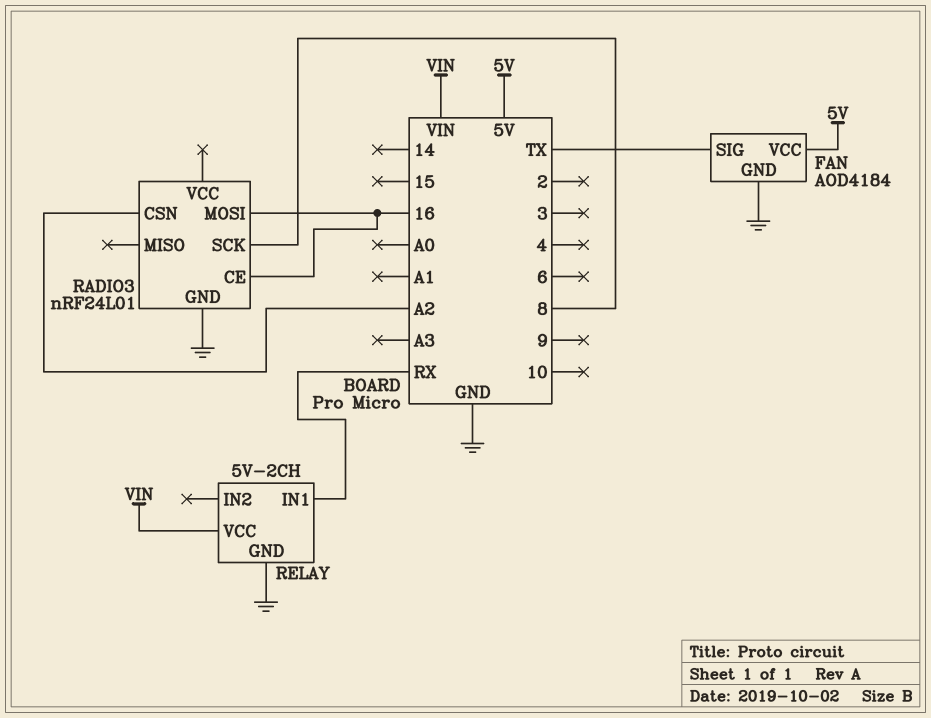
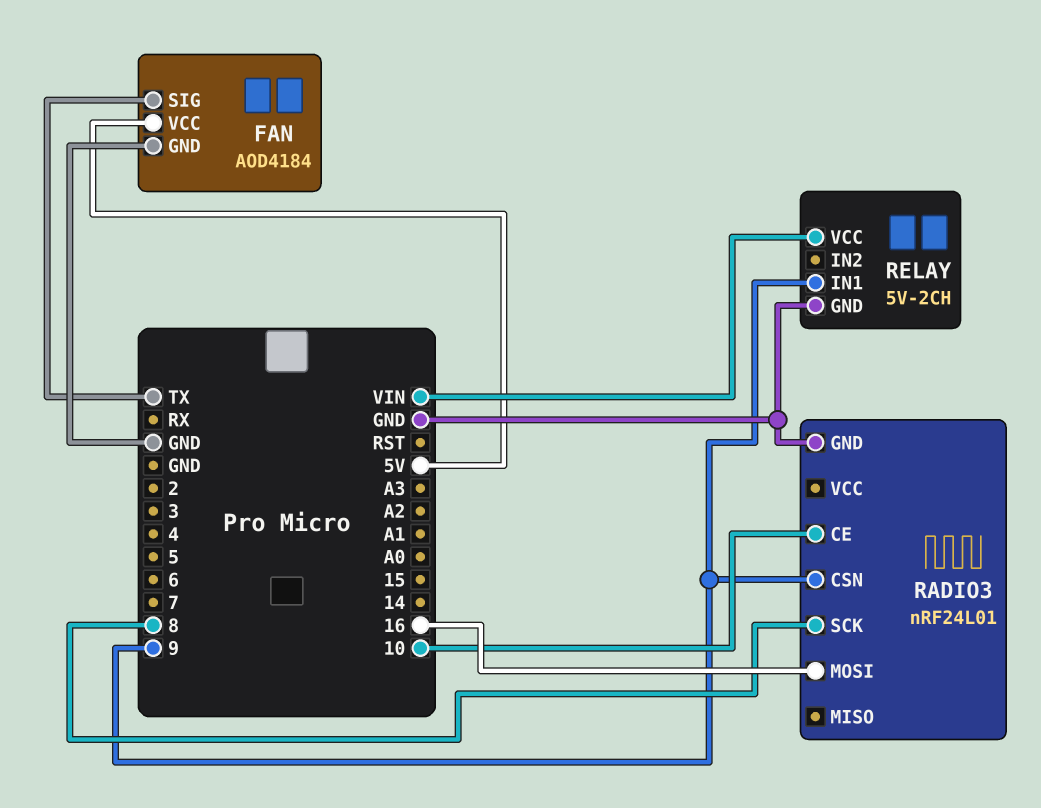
RADIO3 pin CE: 16 -> 10
RADIO3 pin CSN: A2 -> 9
RELAY pin IN1: RX -> 9

